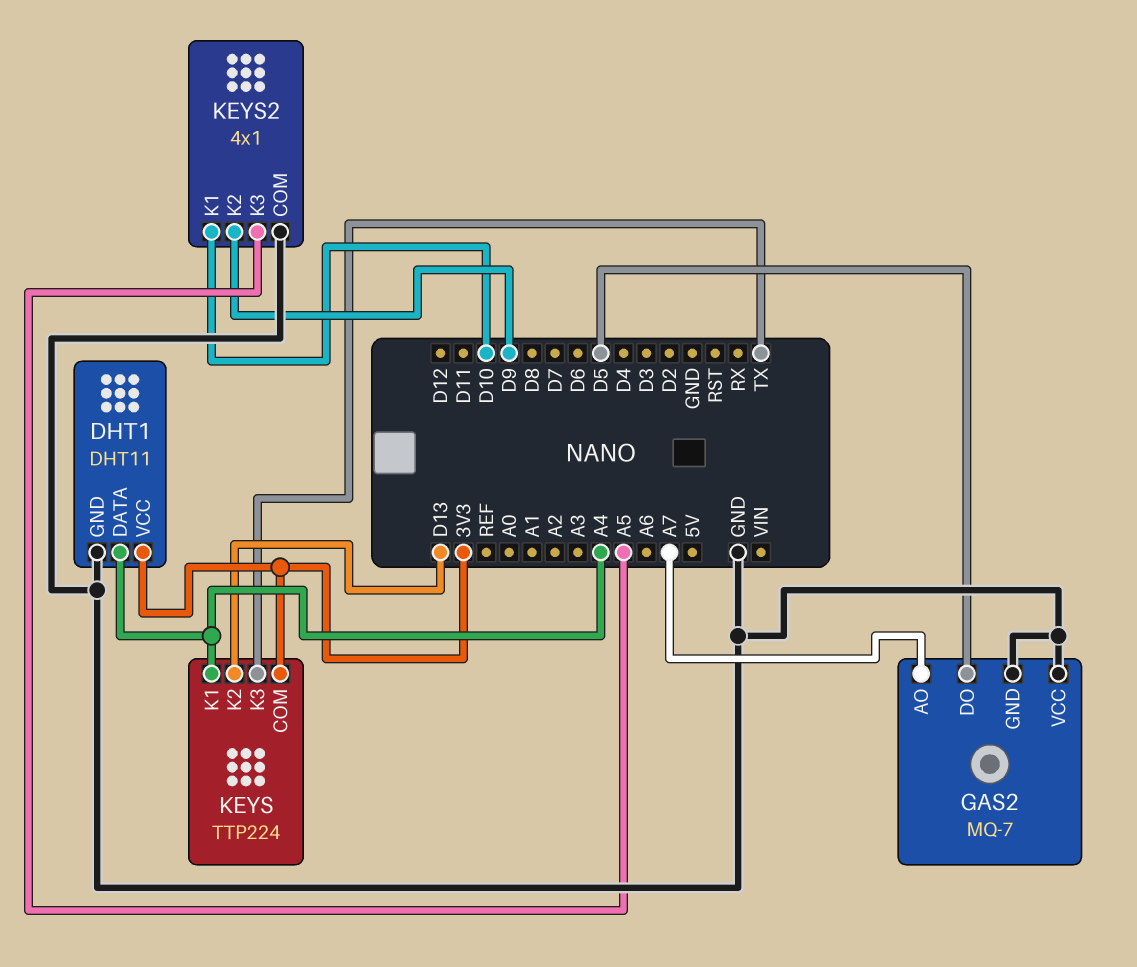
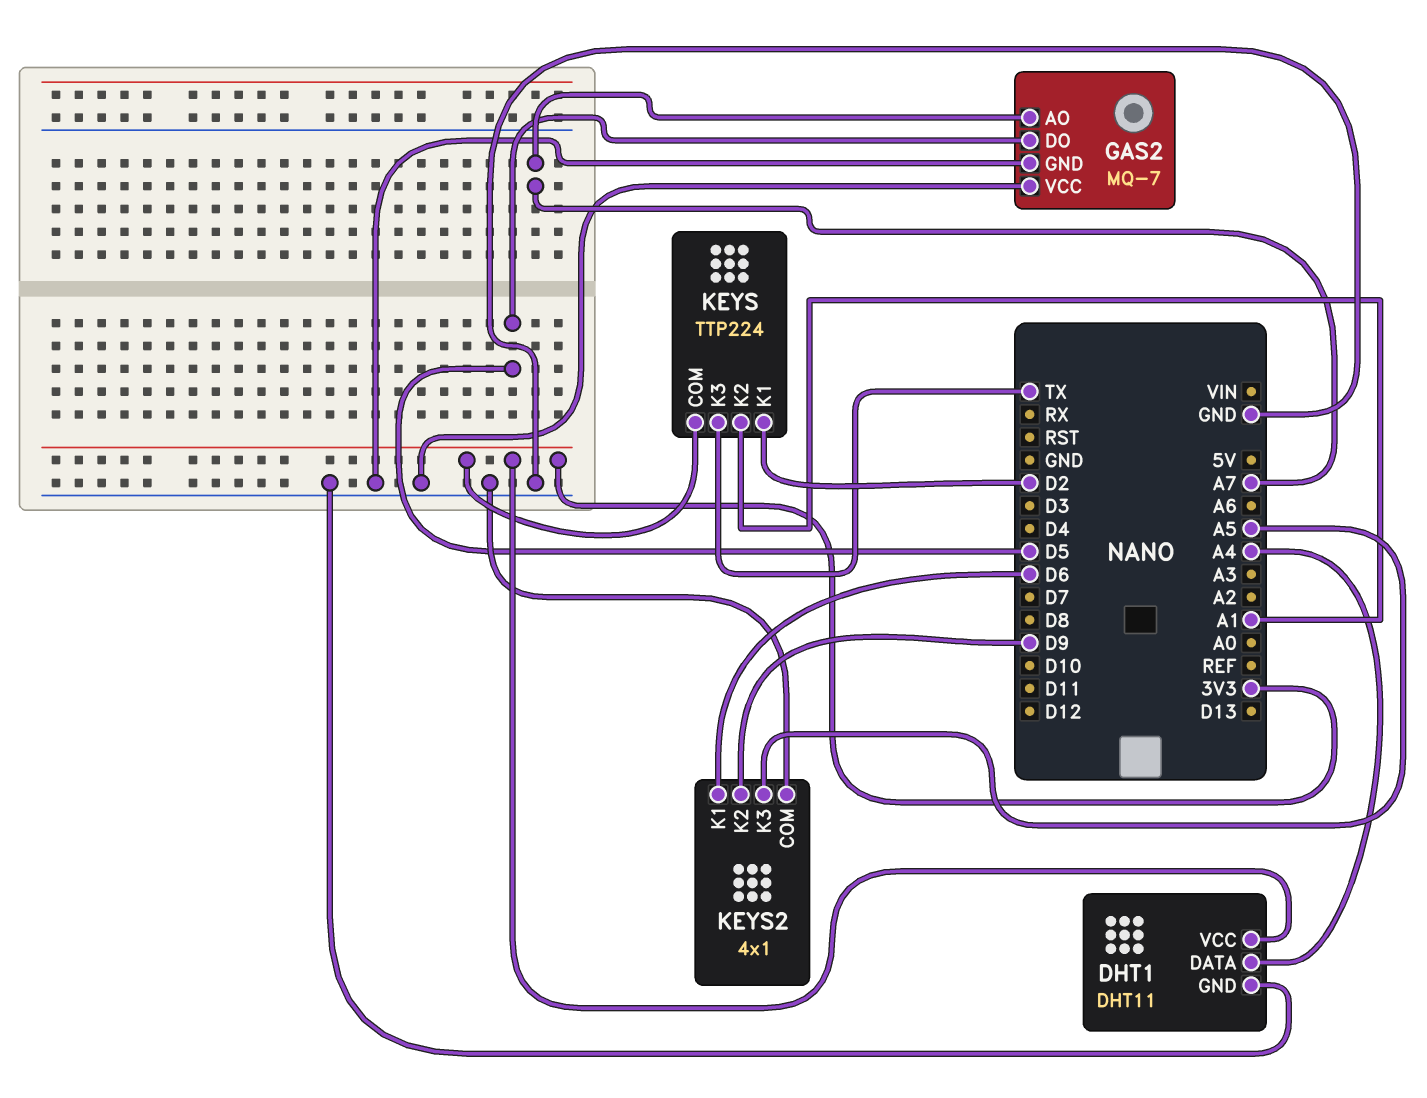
KEYS pin K1: A4 -> D2
KEYS pin K2: D13 -> A1
KEYS2 pin K1: D10 -> D6

